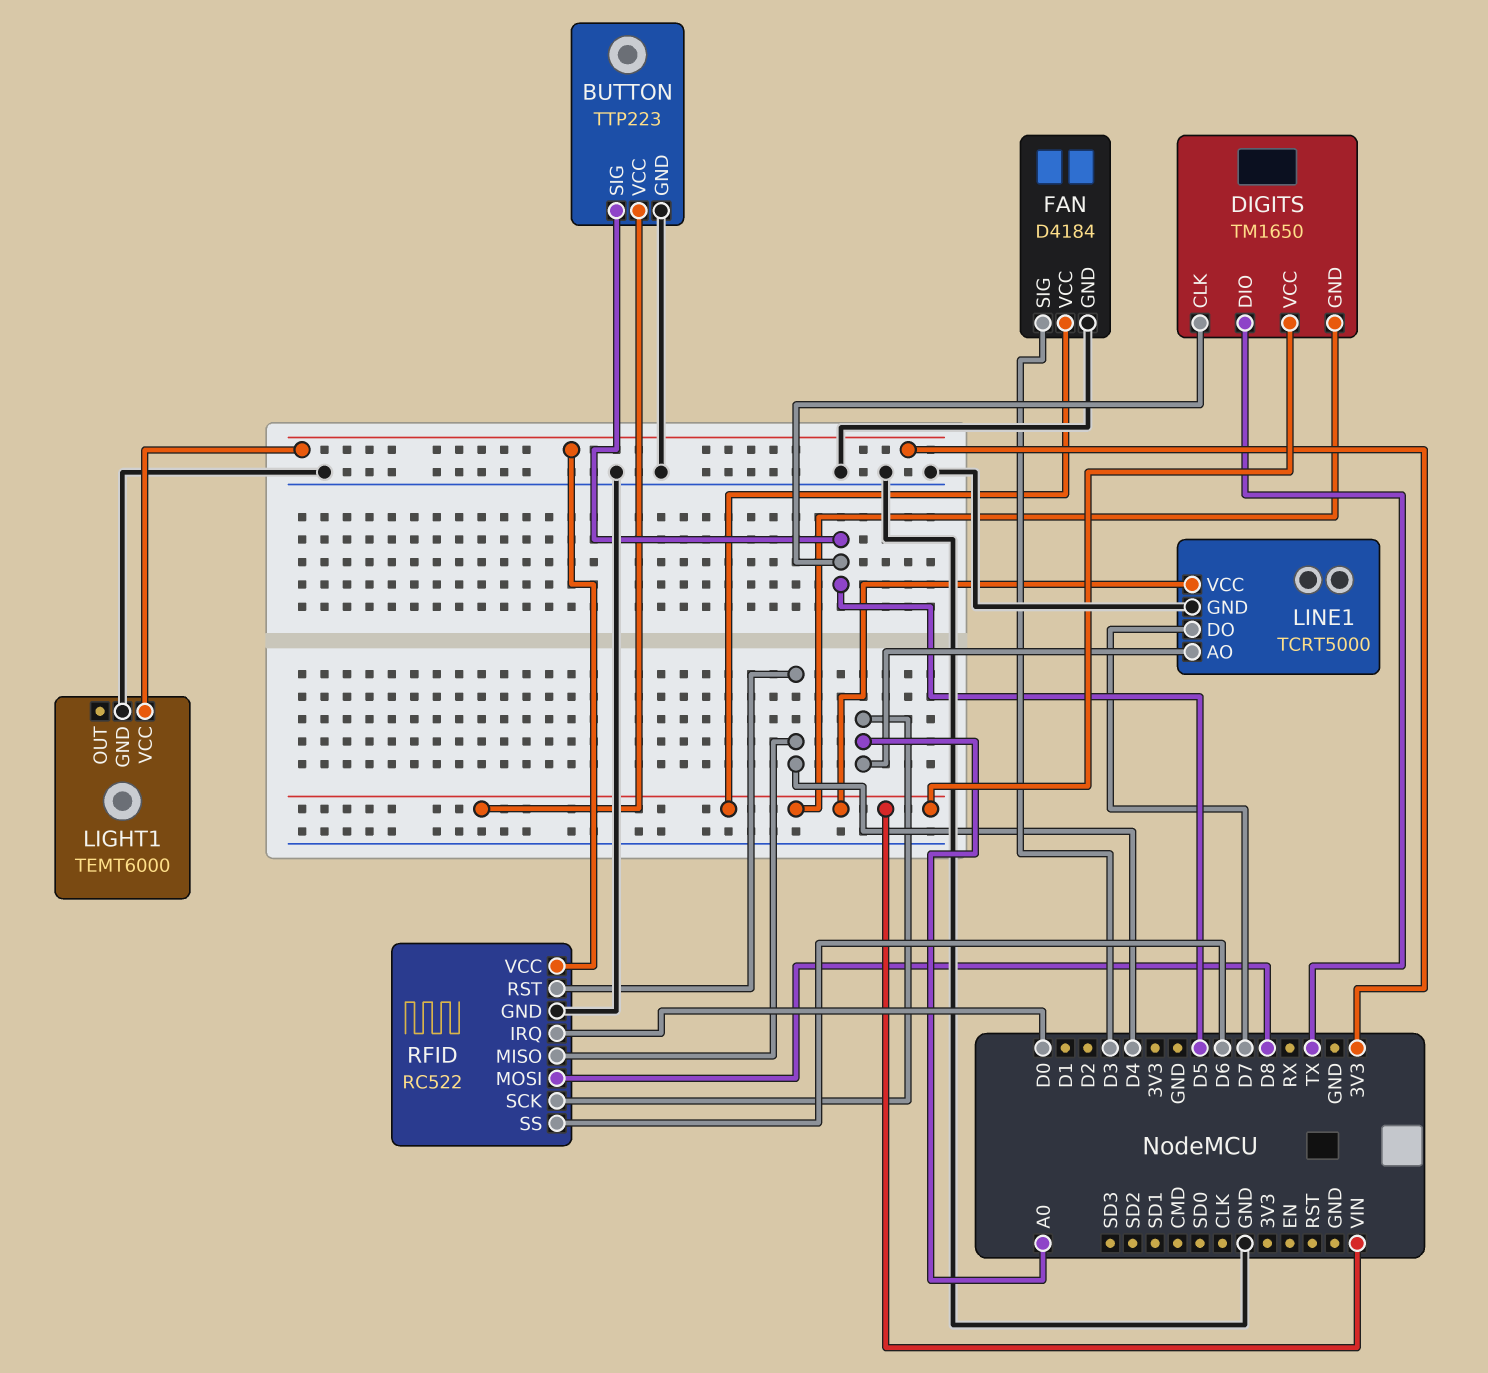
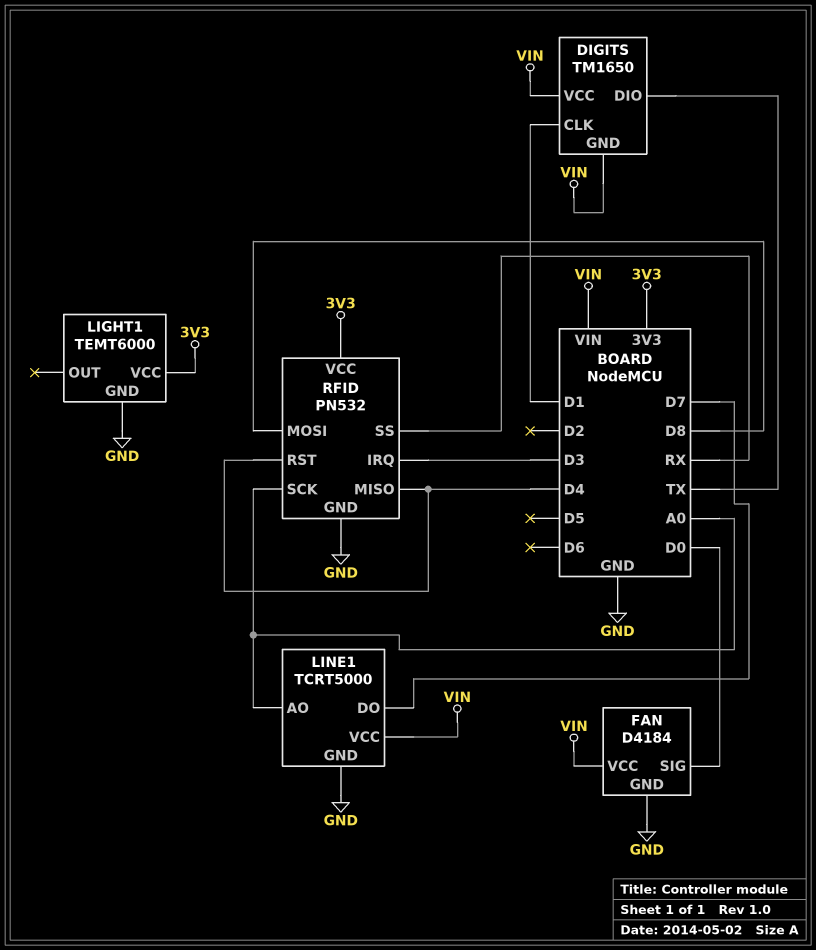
BUTTON: TTP223 -> none
BUTTON pin GND: GND -> none
BUTTON pin SIG: D5 -> none
BUTTON pin VCC: VIN -> none
DIGITS pin CLK: D5 -> D1
FAN pin SIG: D3 -> D0
RFID: RC522 -> PN532
RFID pin IRQ: D0 -> D3
RFID pin SS: D6 -> RX

